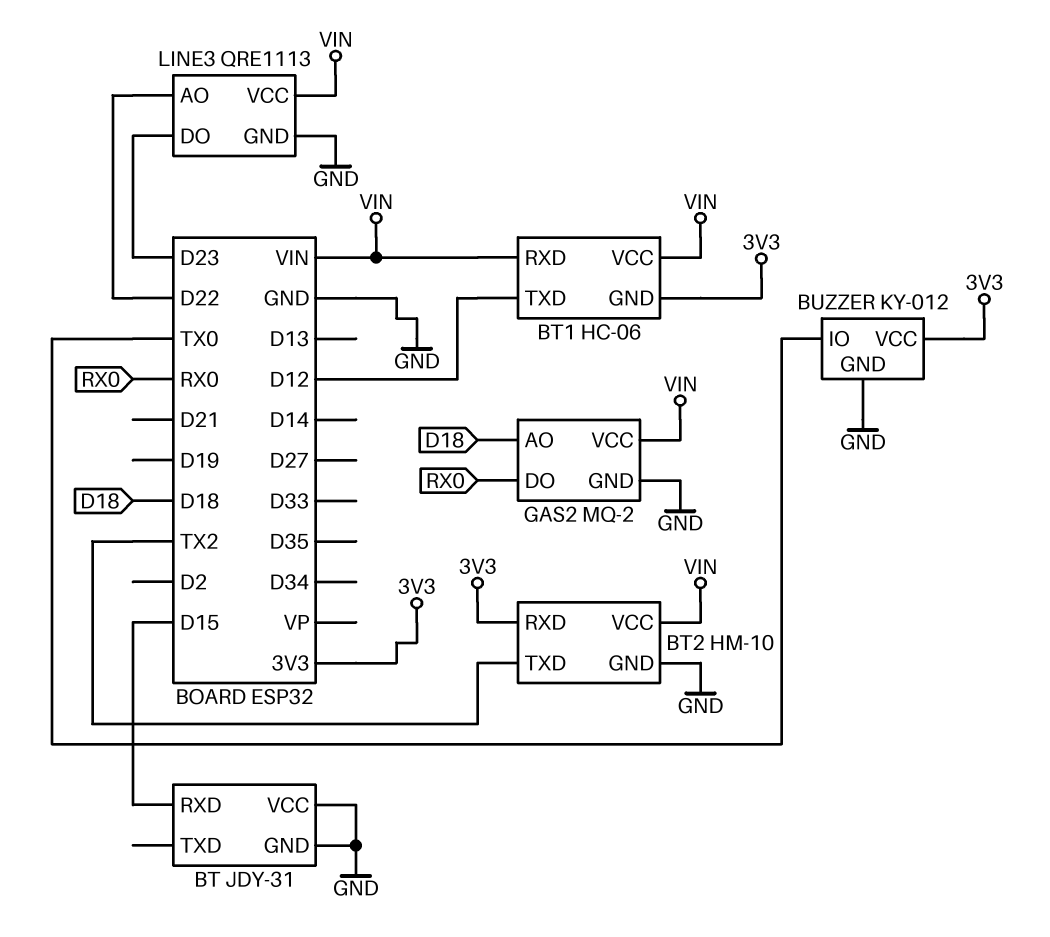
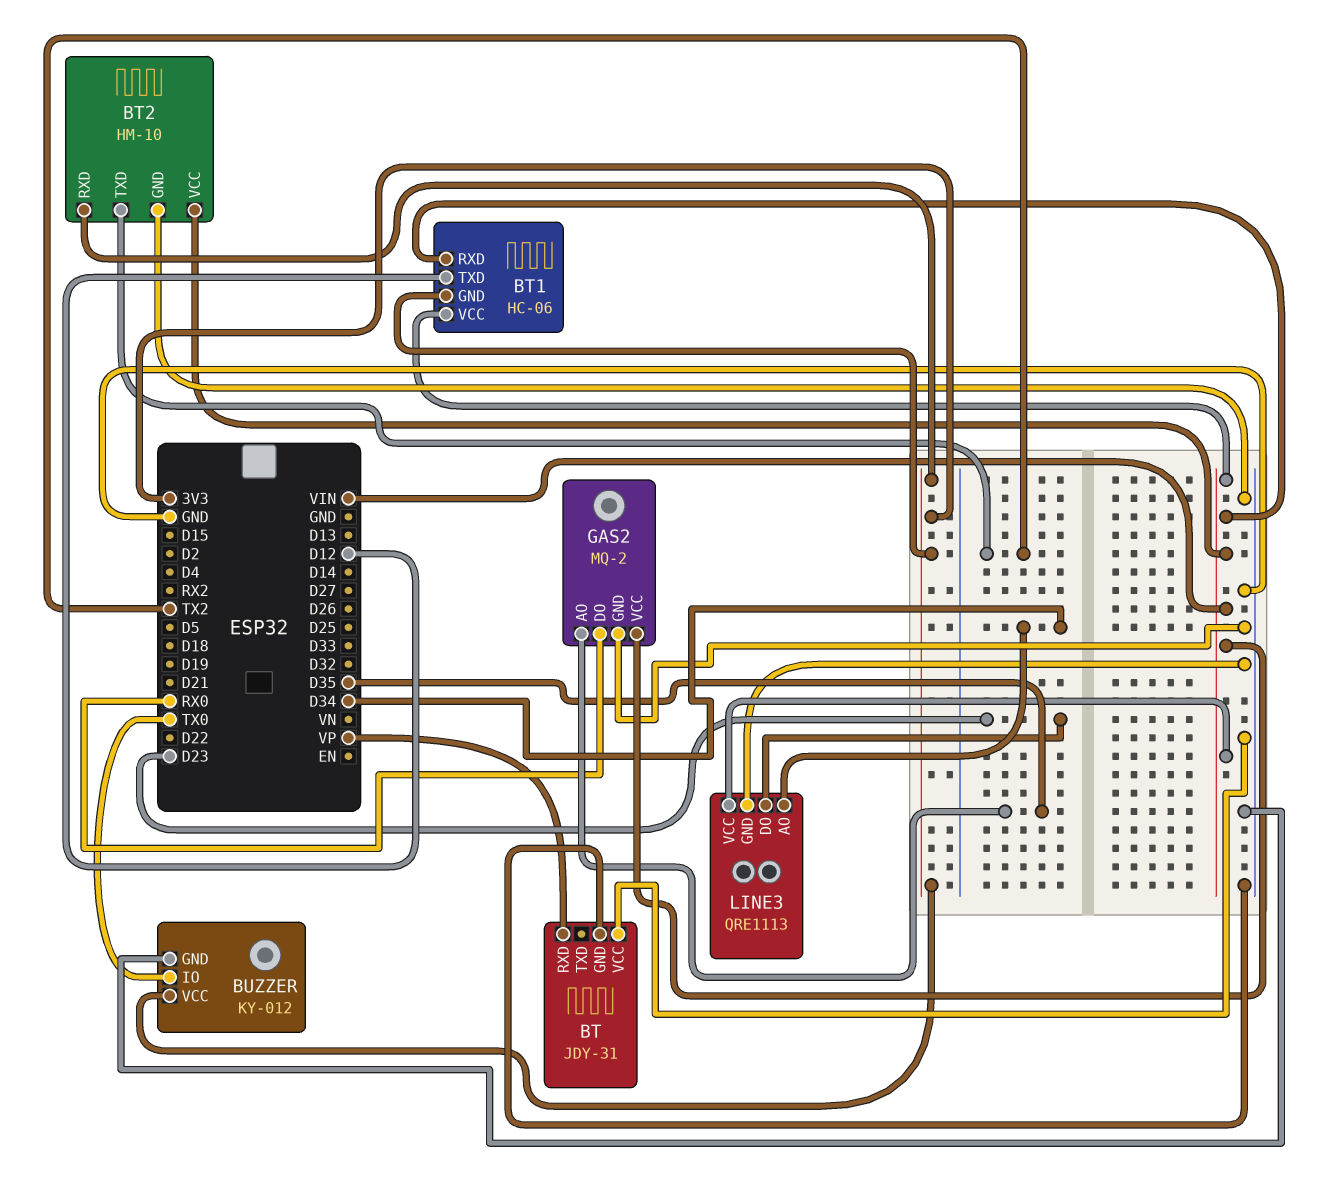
BT pin RXD: D15 -> VP
GAS2 pin AO: D18 -> D35
LINE3 pin AO: D22 -> D34

